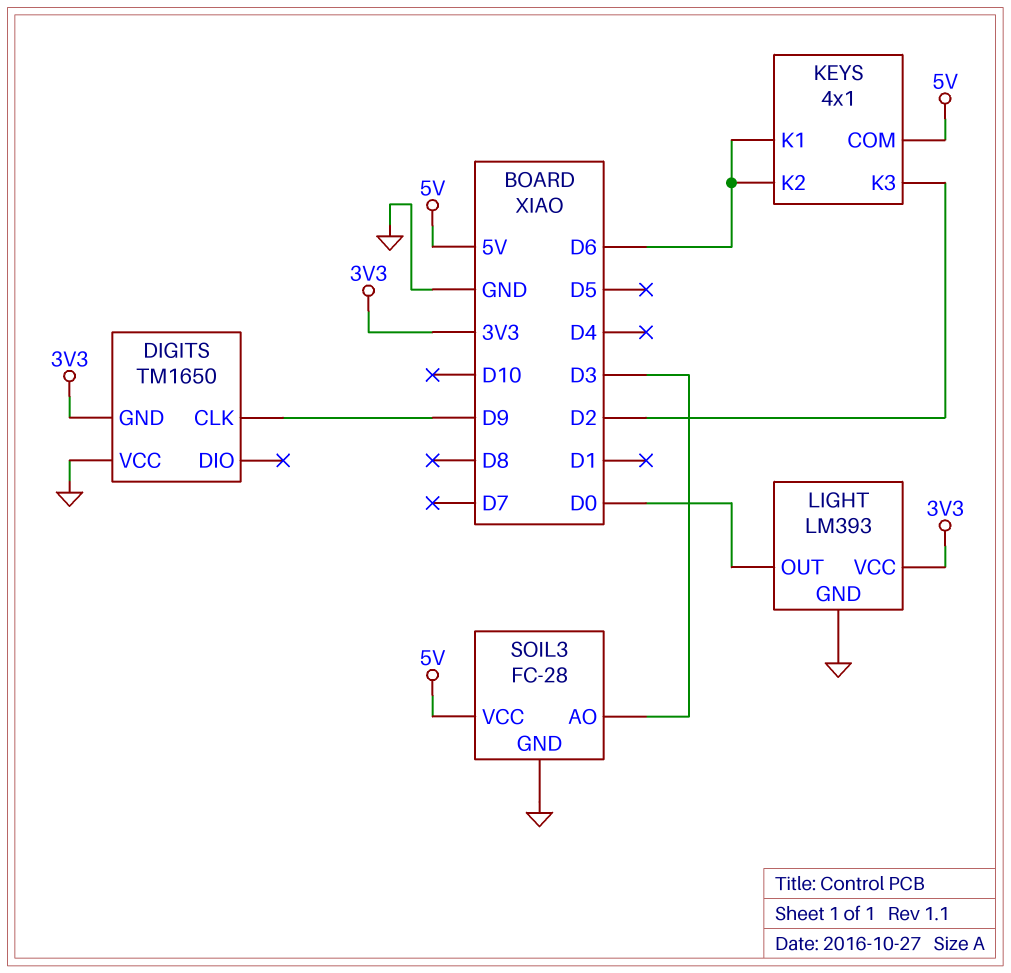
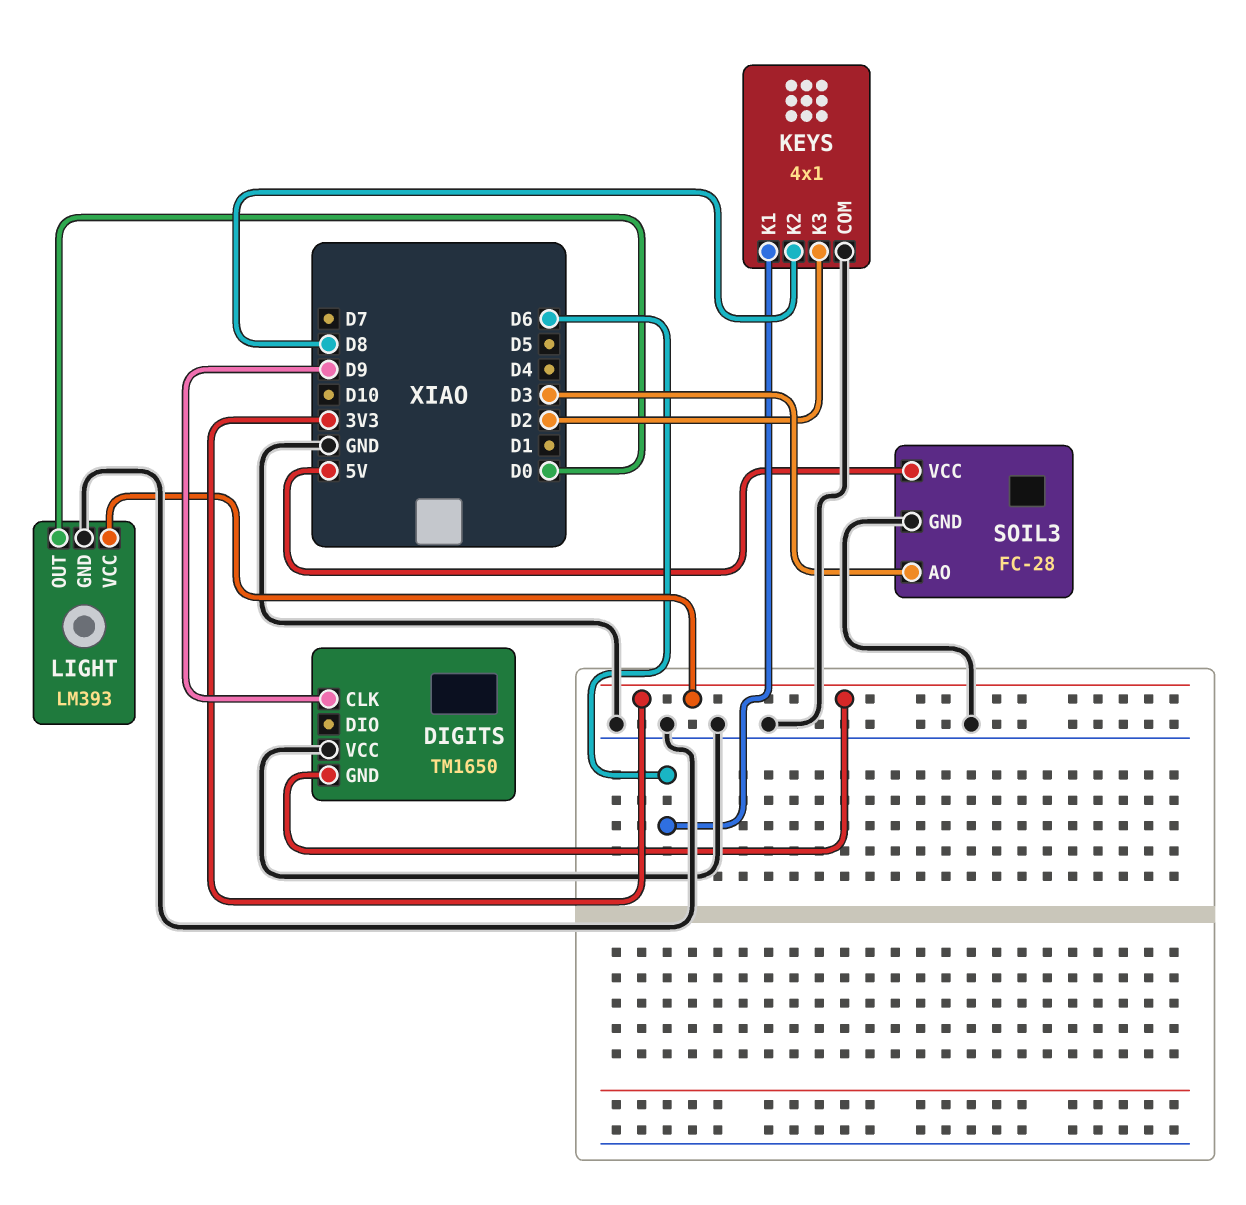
KEYS pin COM: 5V -> GND
KEYS pin K2: D6 -> D8

